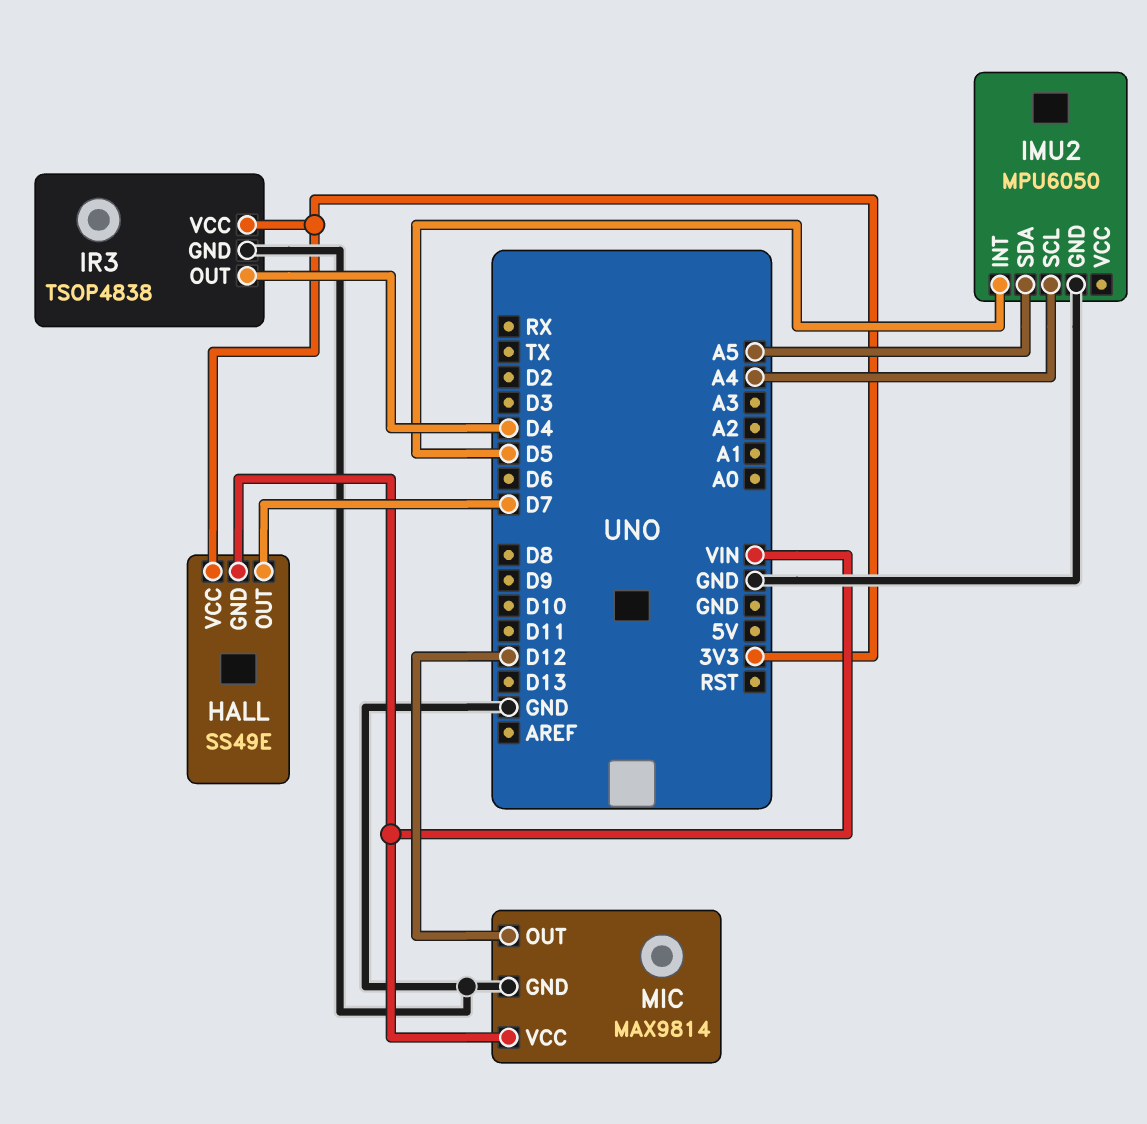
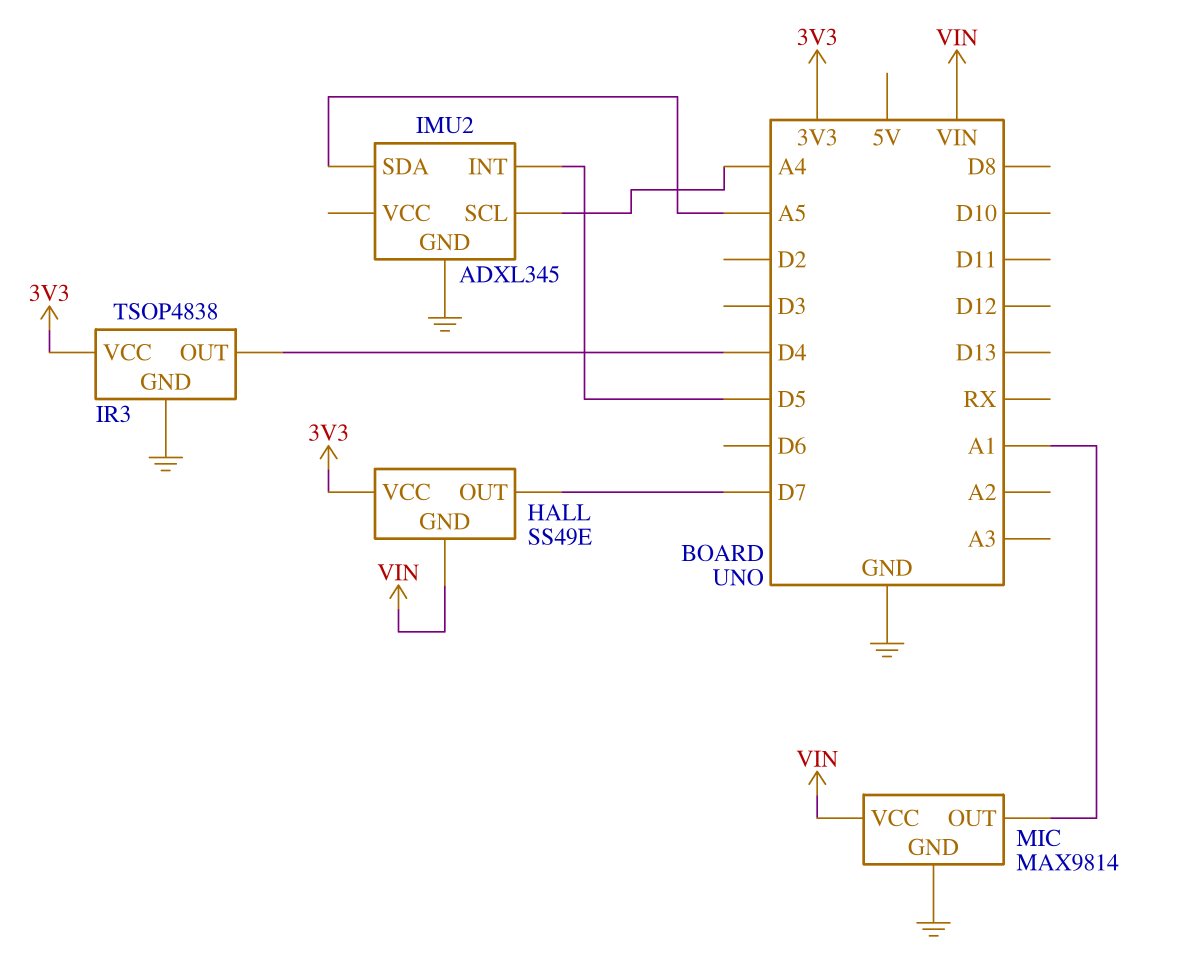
IMU2: MPU6050 -> ADXL345
MIC pin OUT: D12 -> A1

